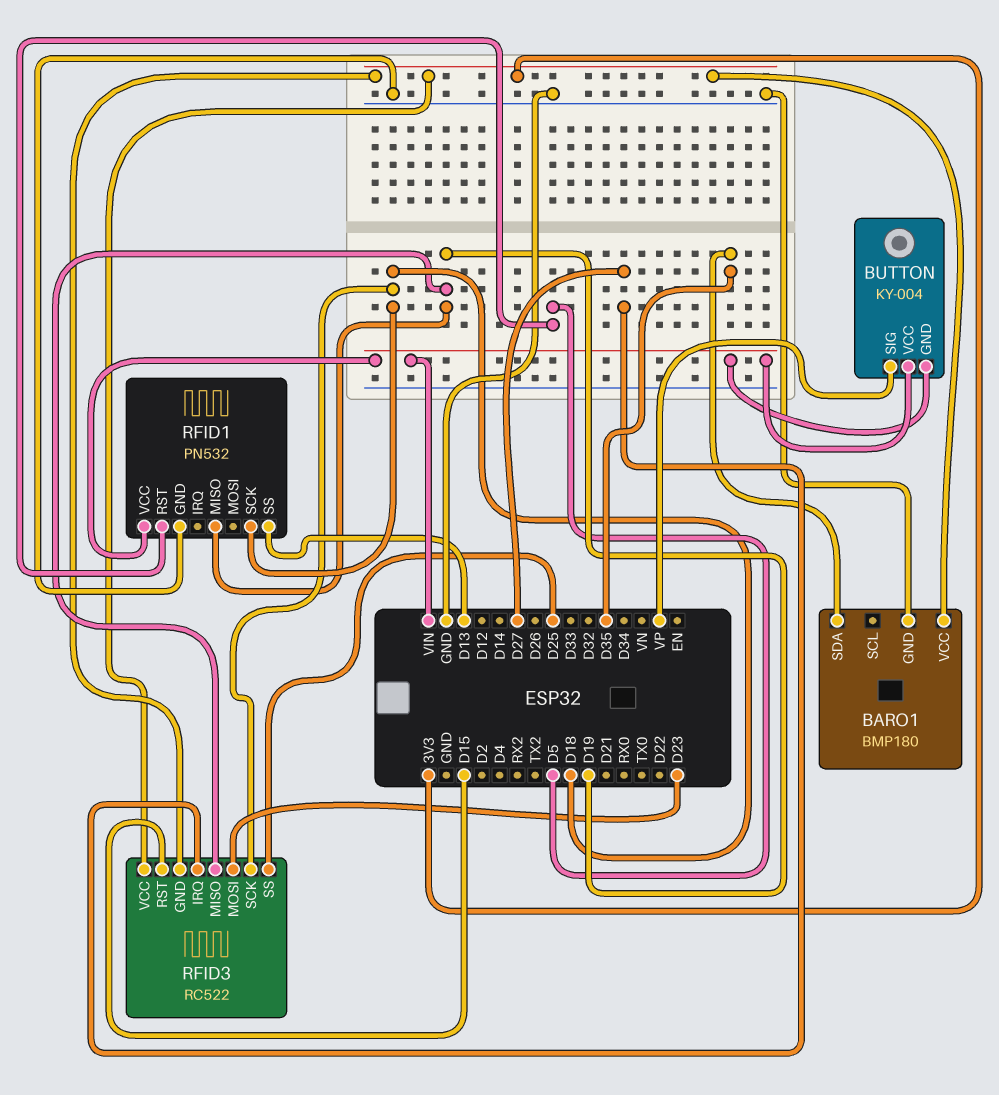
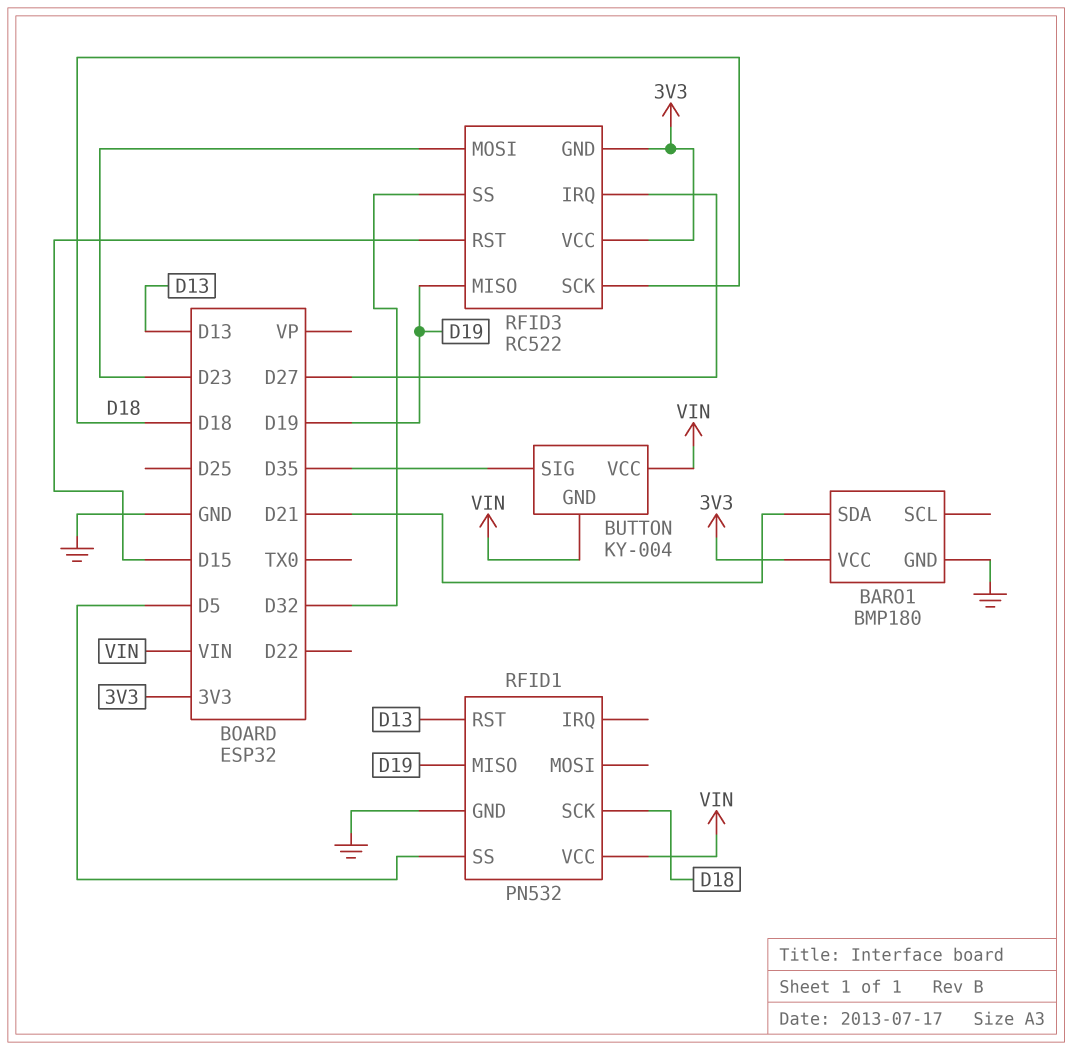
BARO1 pin SDA: D35 -> D21
BUTTON pin SIG: VP -> D35
RFID1 pin RST: D5 -> D13
RFID1 pin SS: D13 -> D5
RFID3 pin SS: D25 -> D32

